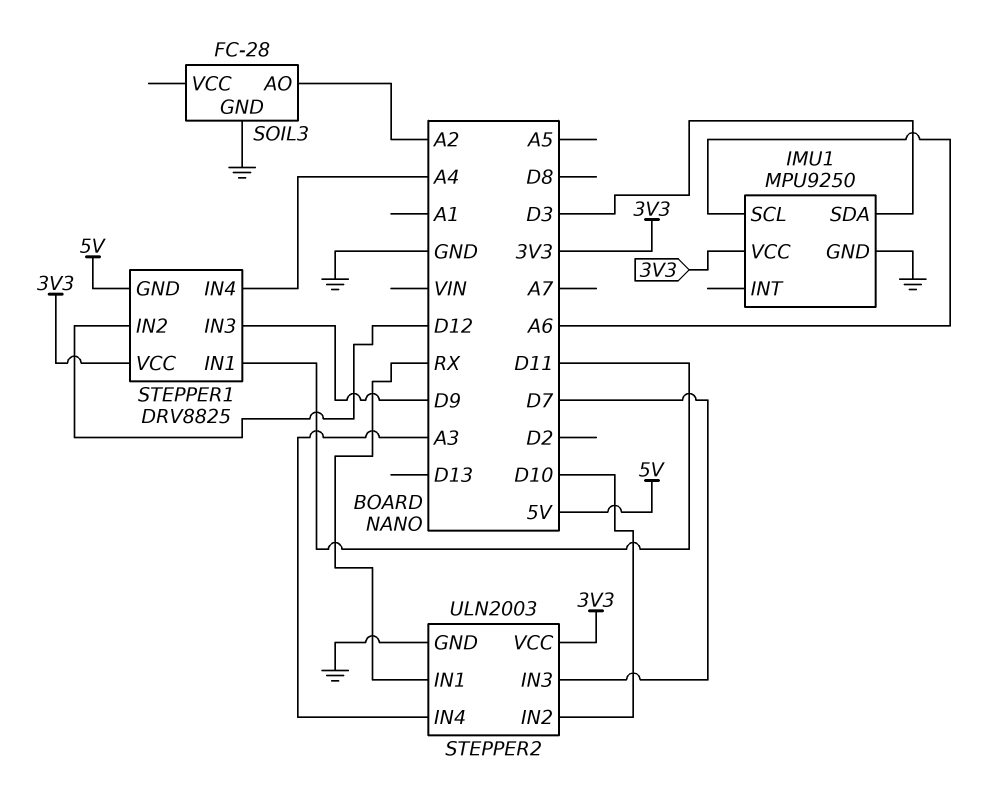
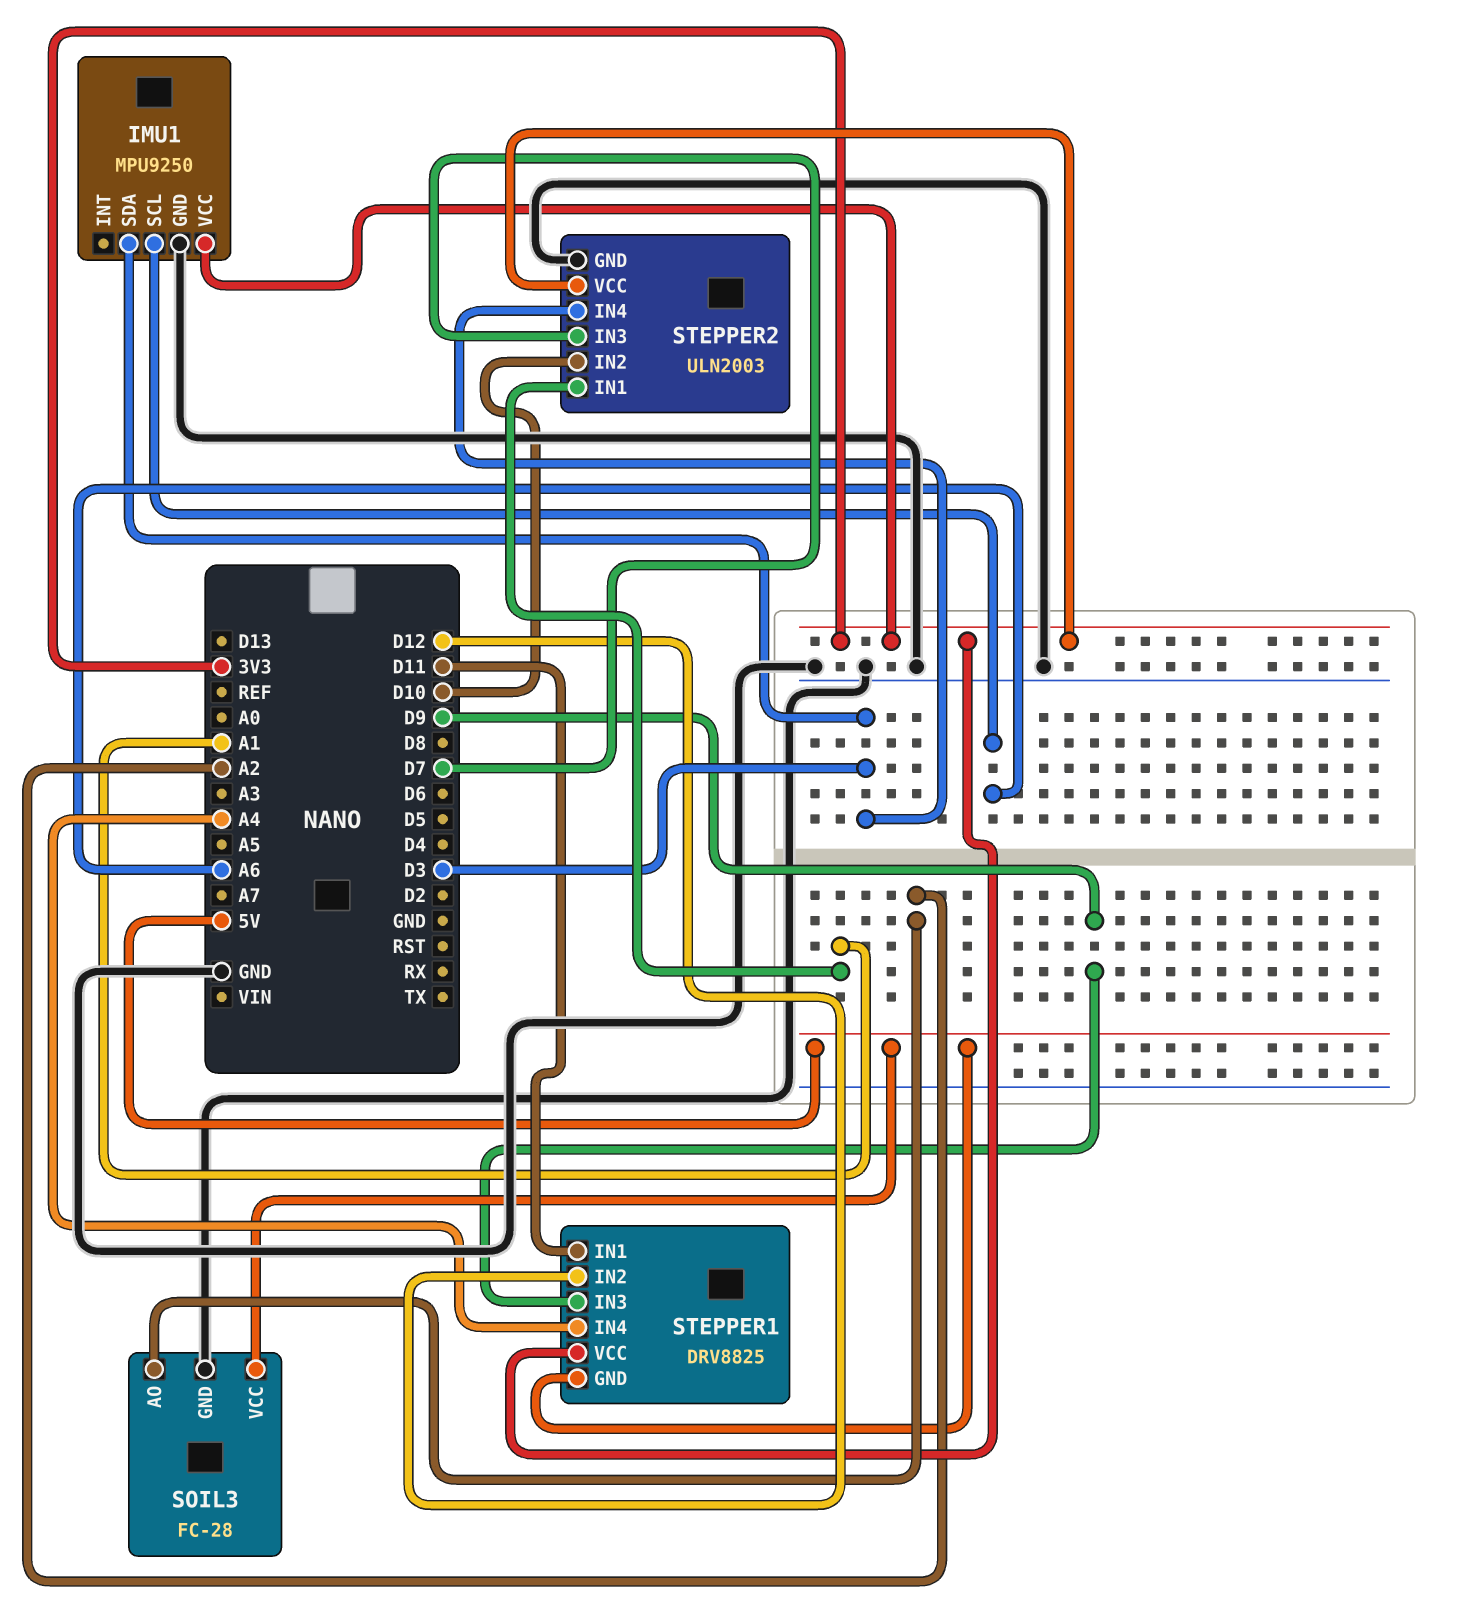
SOIL3 pin VCC: none -> 5V
STEPPER2 pin IN1: RX -> A1
STEPPER2 pin IN4: A3 -> D3

